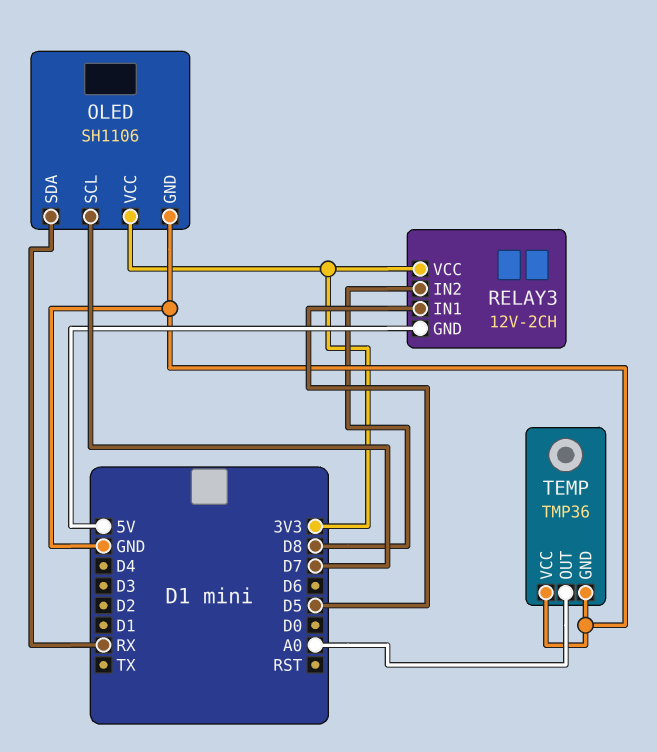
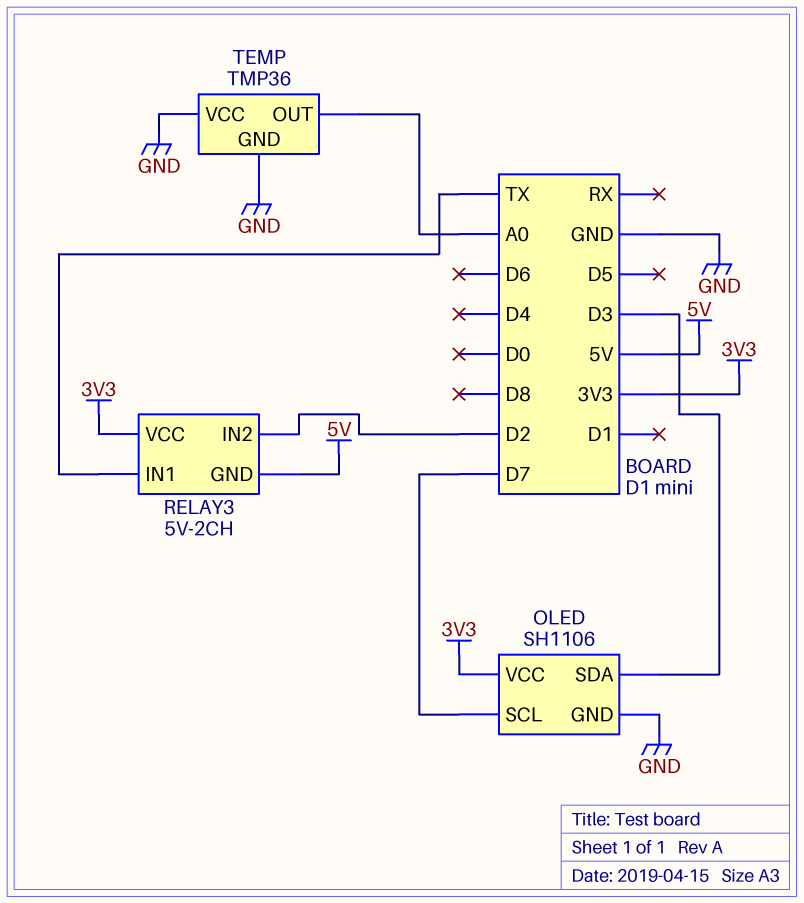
OLED pin SDA: RX -> D3
RELAY3: 12V-2CH -> 5V-2CH
RELAY3 pin IN1: D5 -> TX
RELAY3 pin IN2: D8 -> D2

